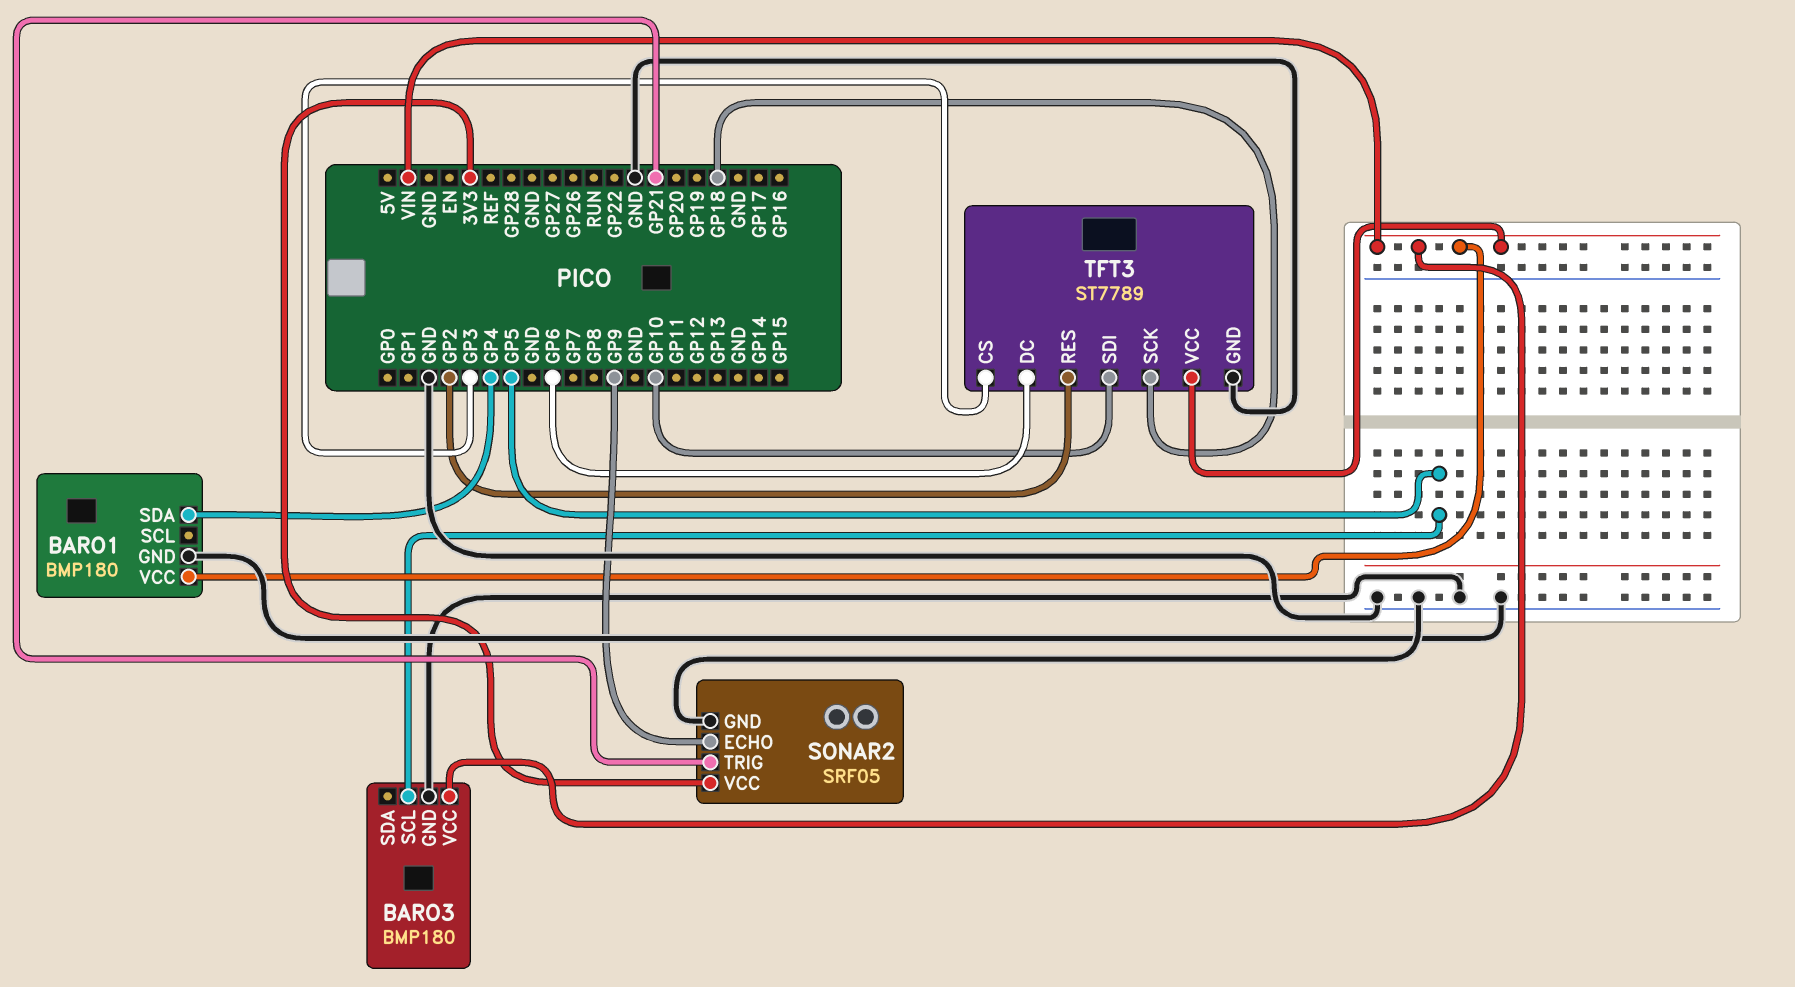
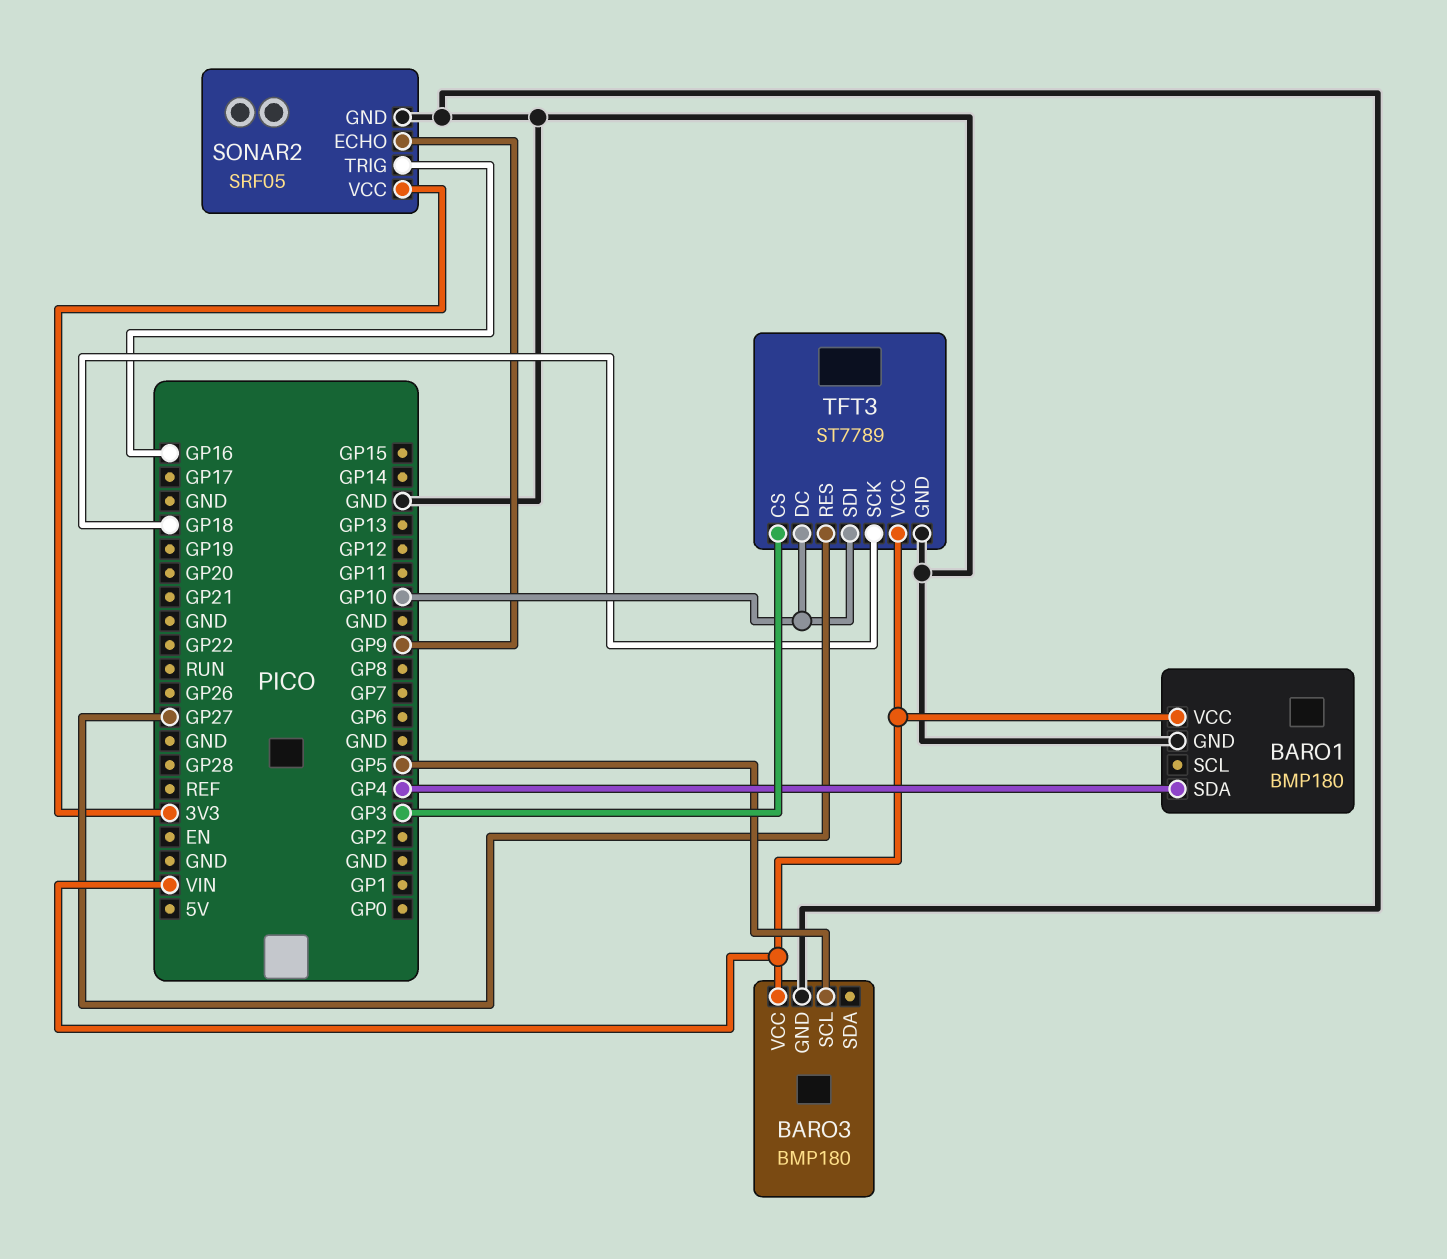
SONAR2 pin TRIG: GP21 -> GP16
TFT3 pin DC: GP6 -> GP10
TFT3 pin RES: GP2 -> GP27

